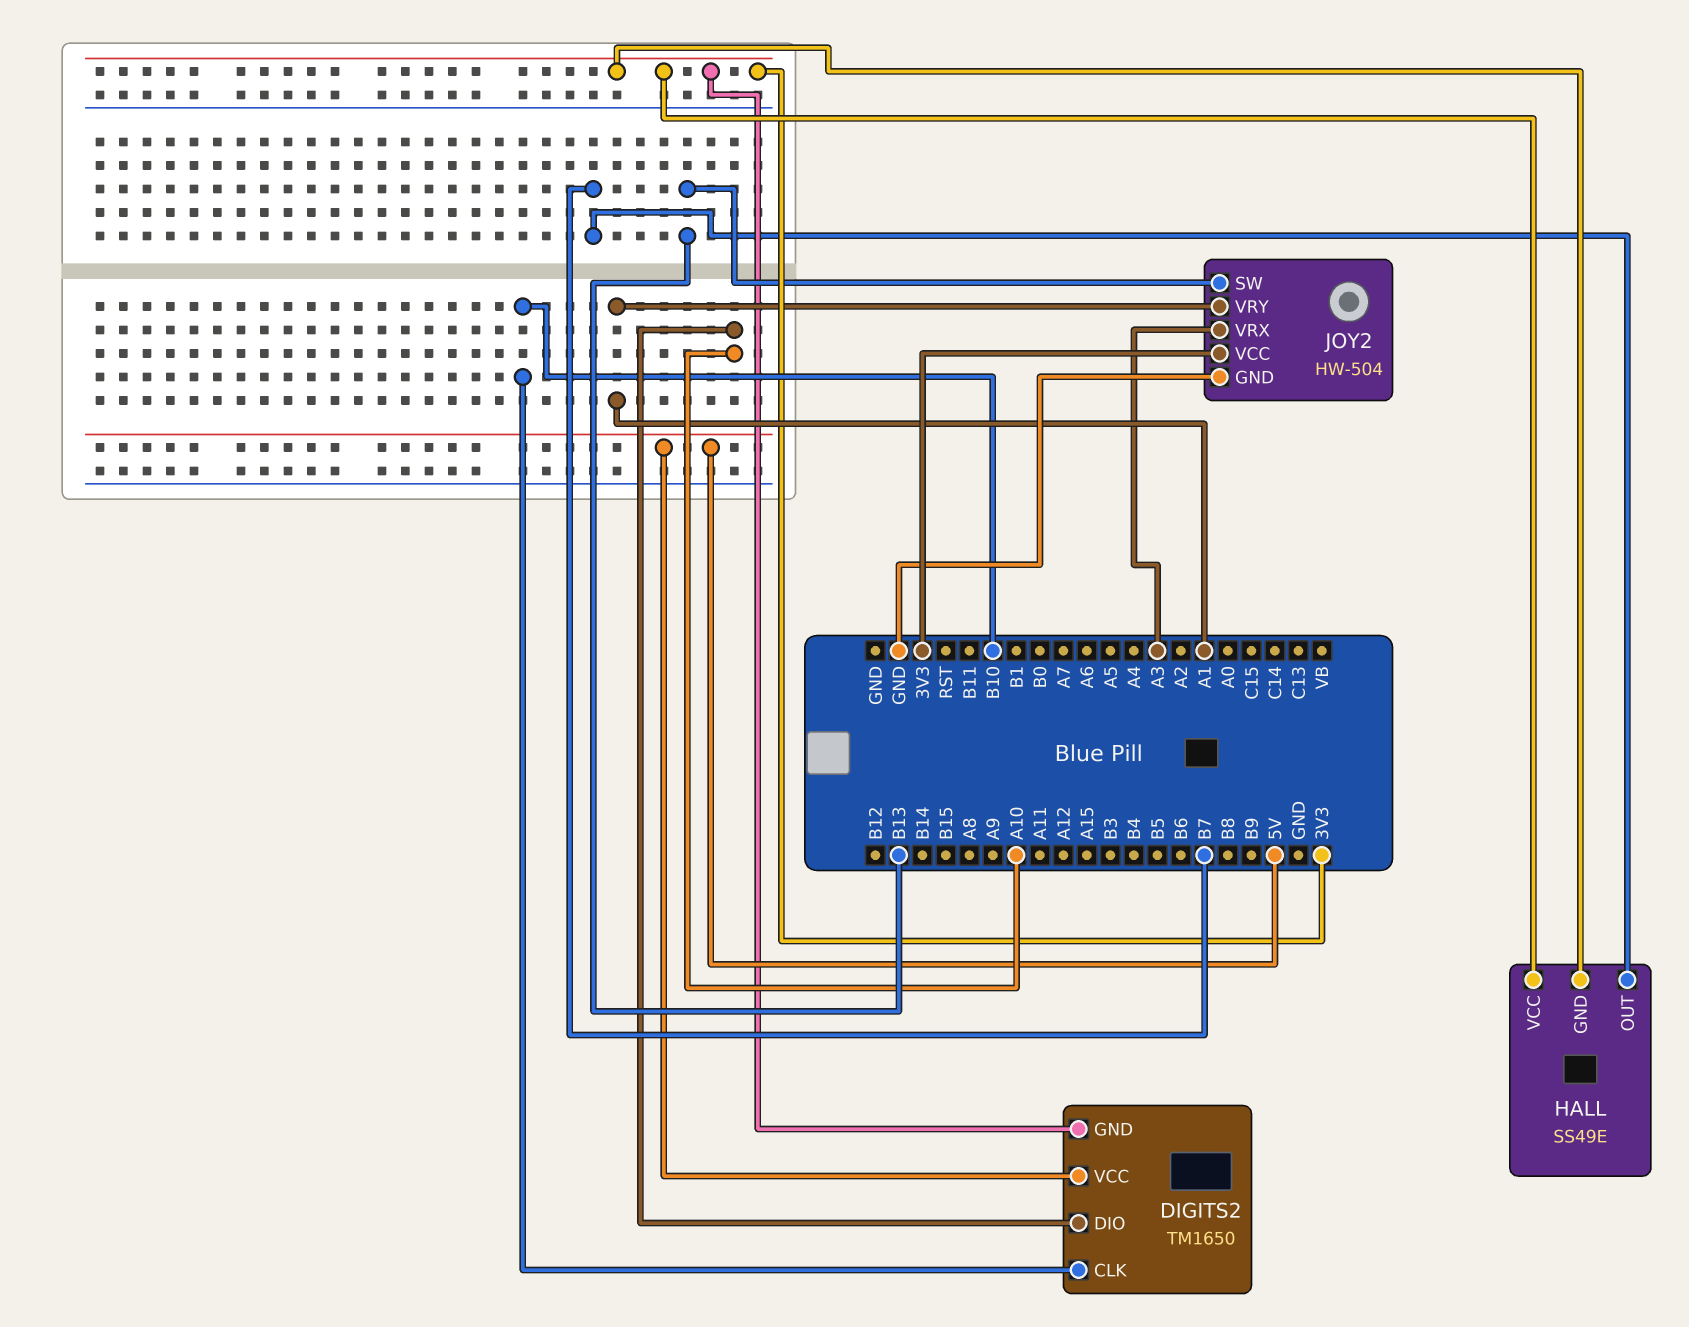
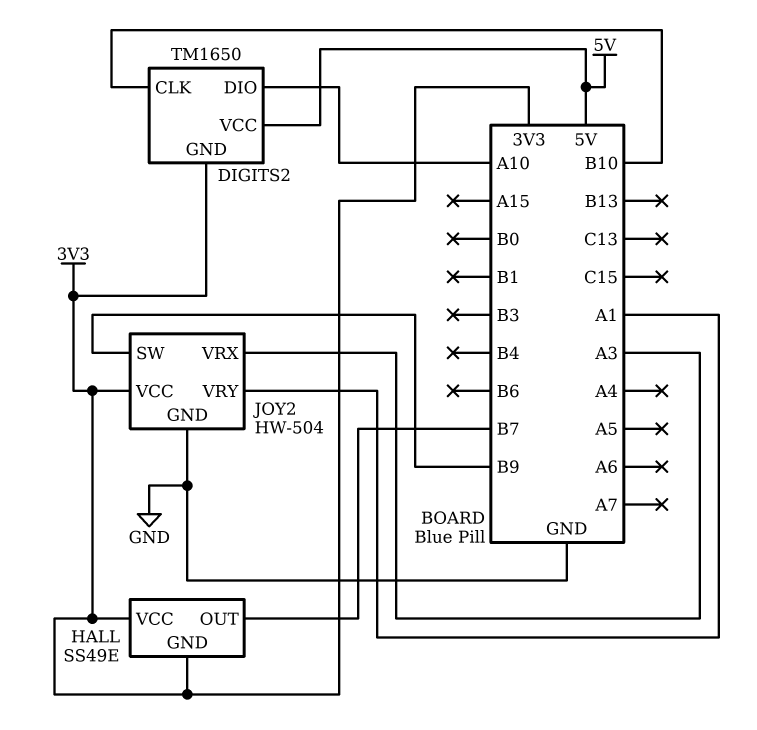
JOY2 pin SW: B13 -> B9

